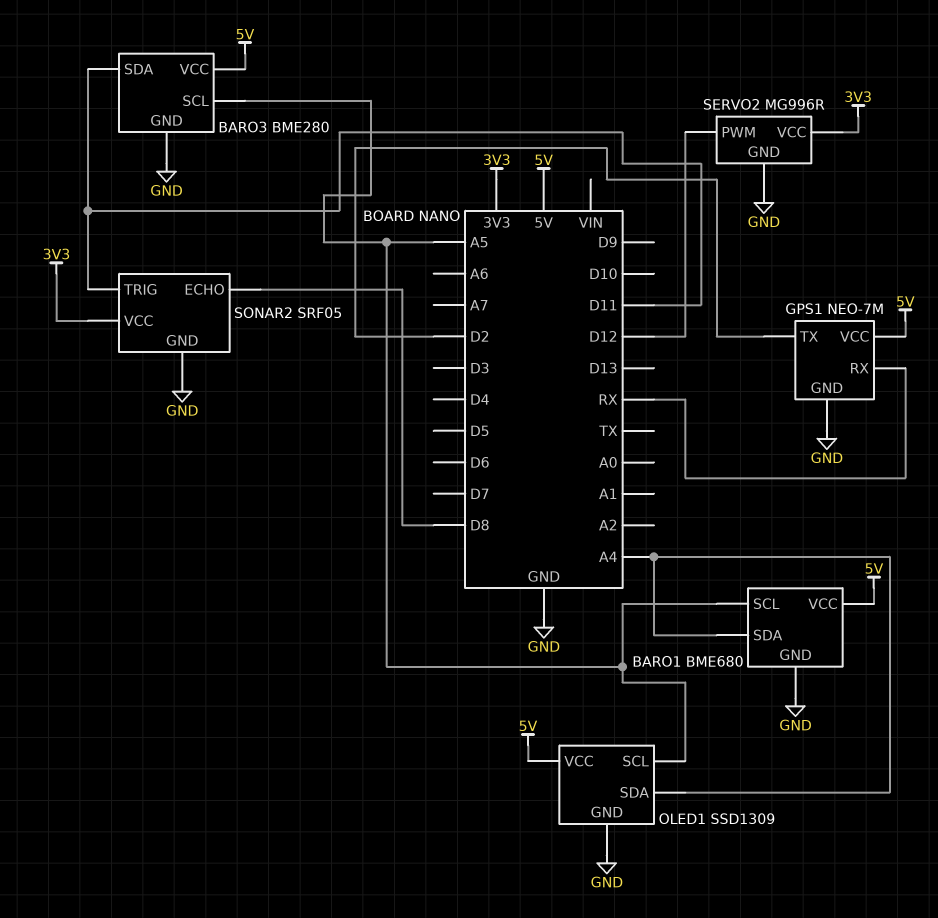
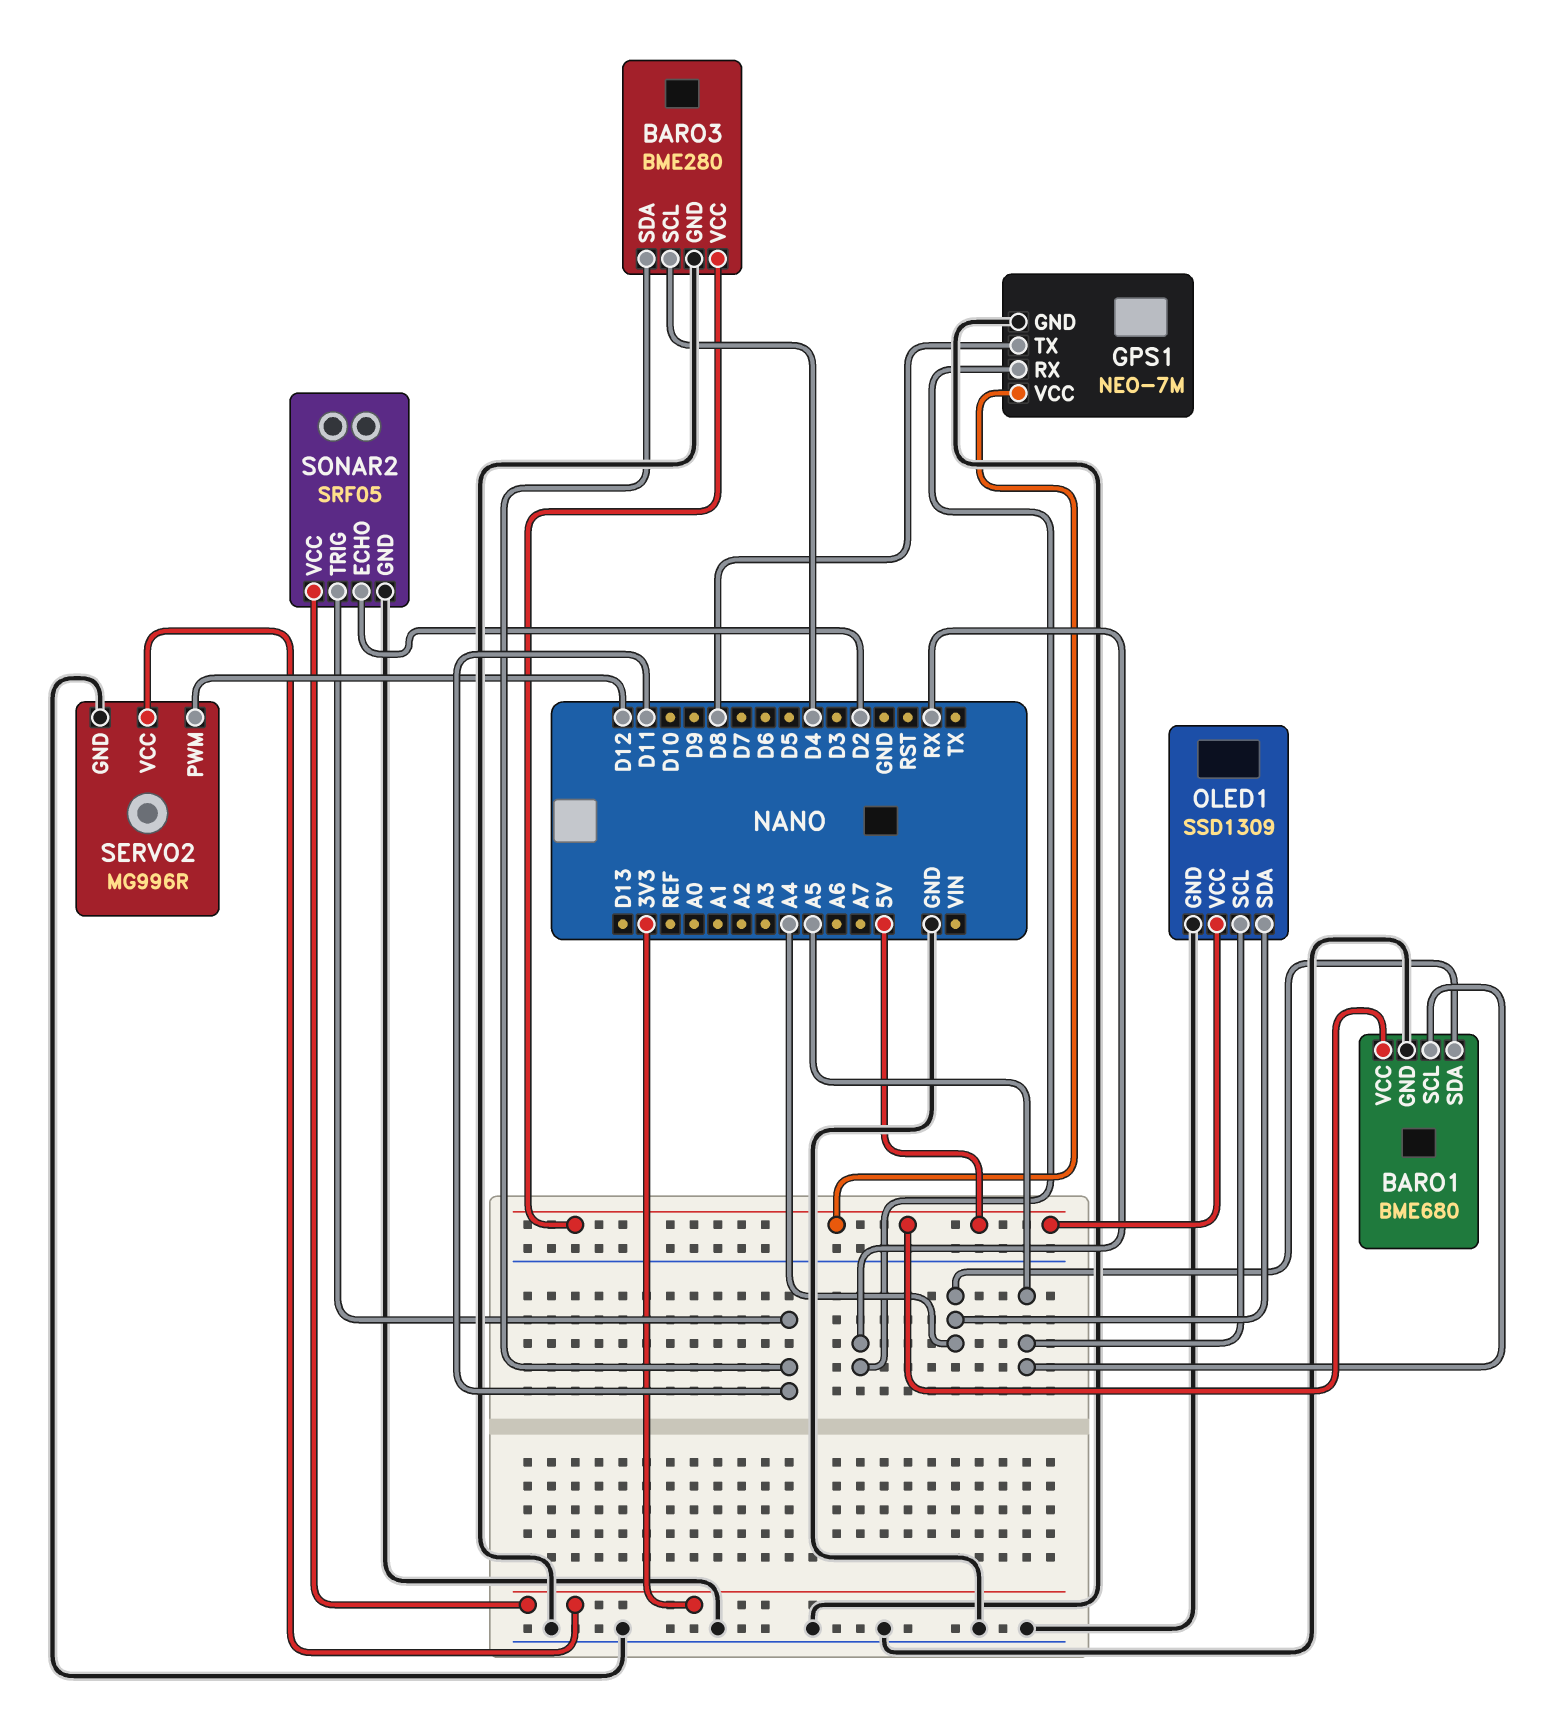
BARO3 pin SCL: A5 -> D4
GPS1 pin TX: D2 -> D8
SONAR2 pin ECHO: D8 -> D2

